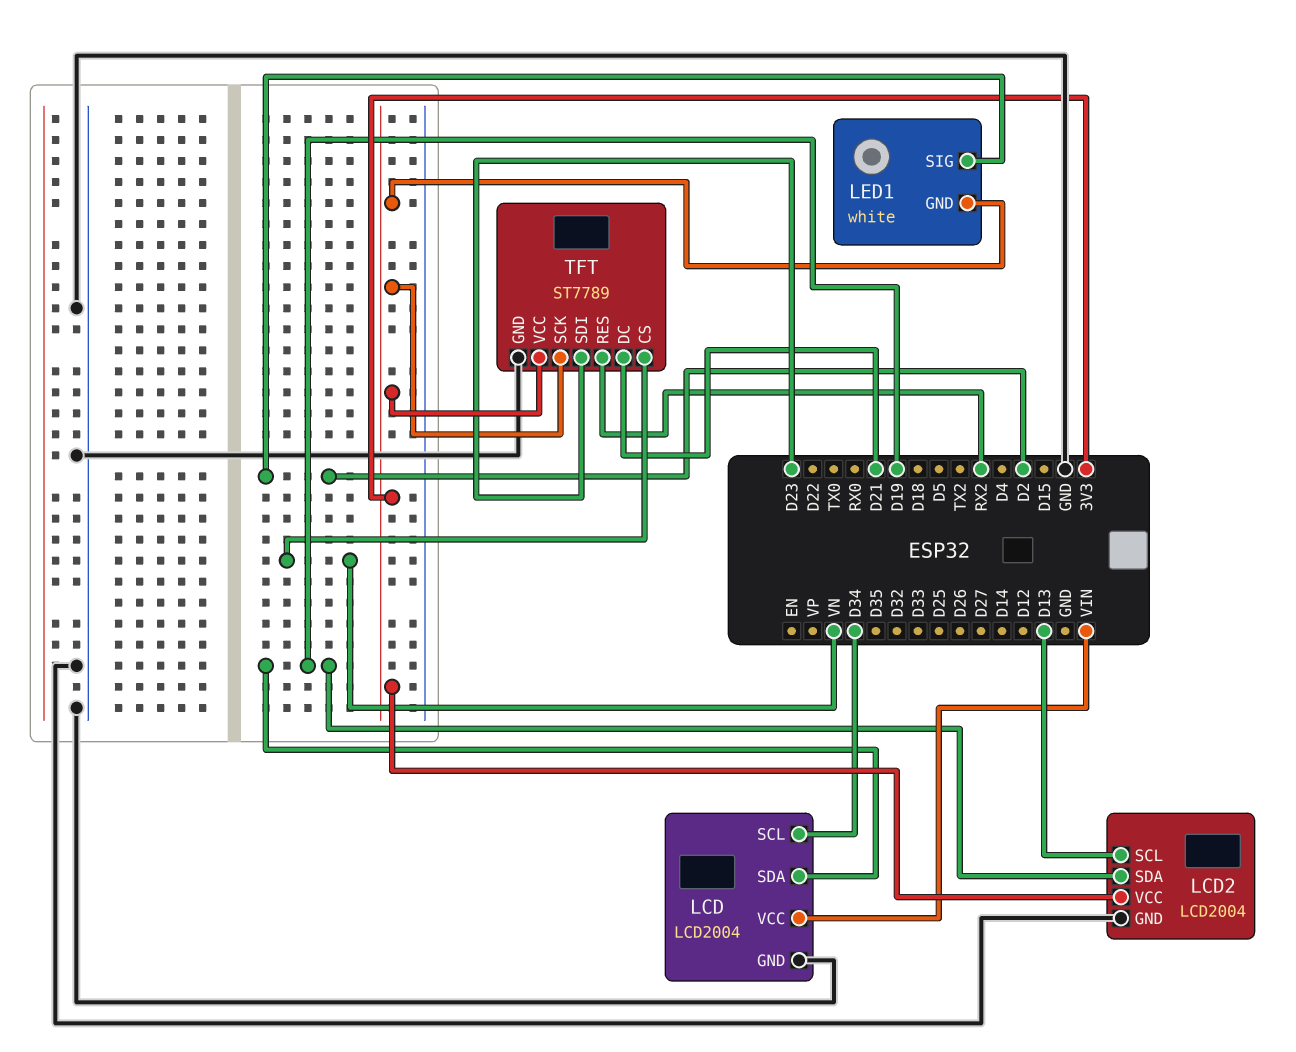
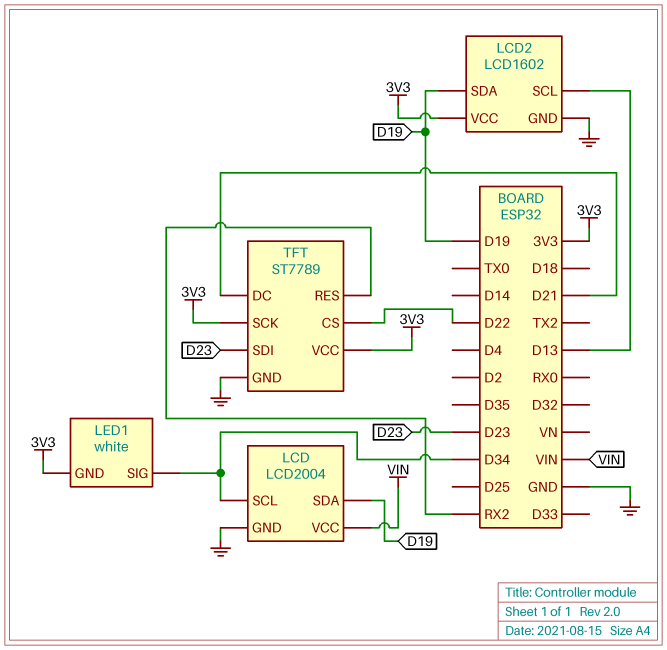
LCD2: LCD2004 -> LCD1602
LED1 pin SIG: D2 -> D34
TFT pin CS: VN -> D22

